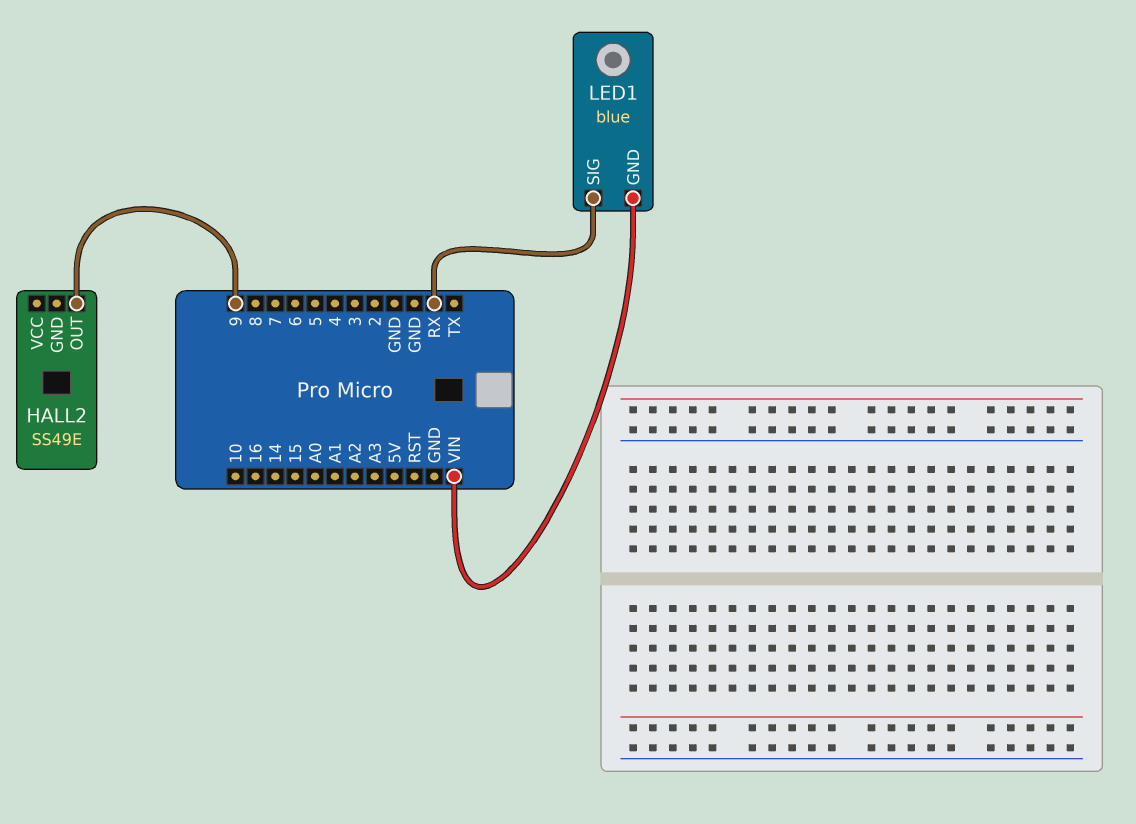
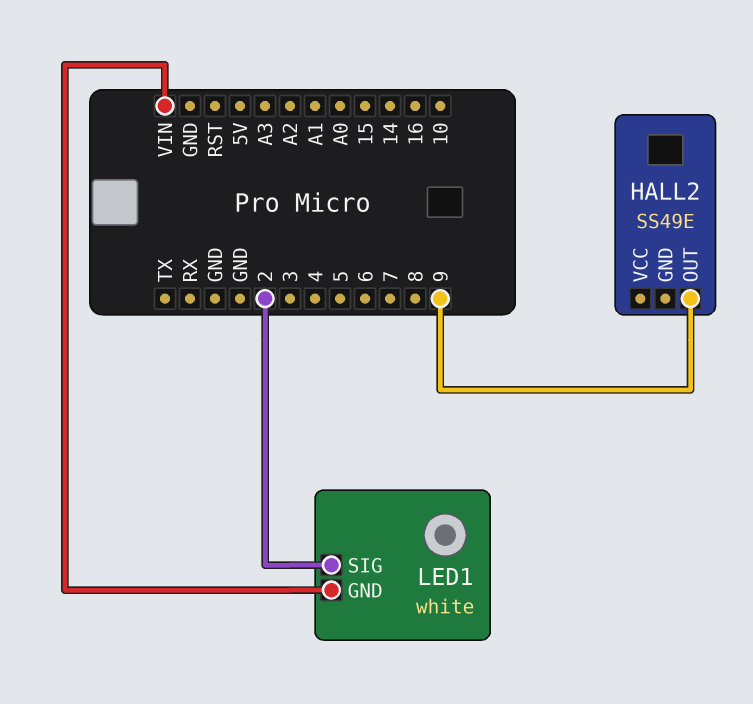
LED1: blue -> white
LED1 pin SIG: RX -> 2

